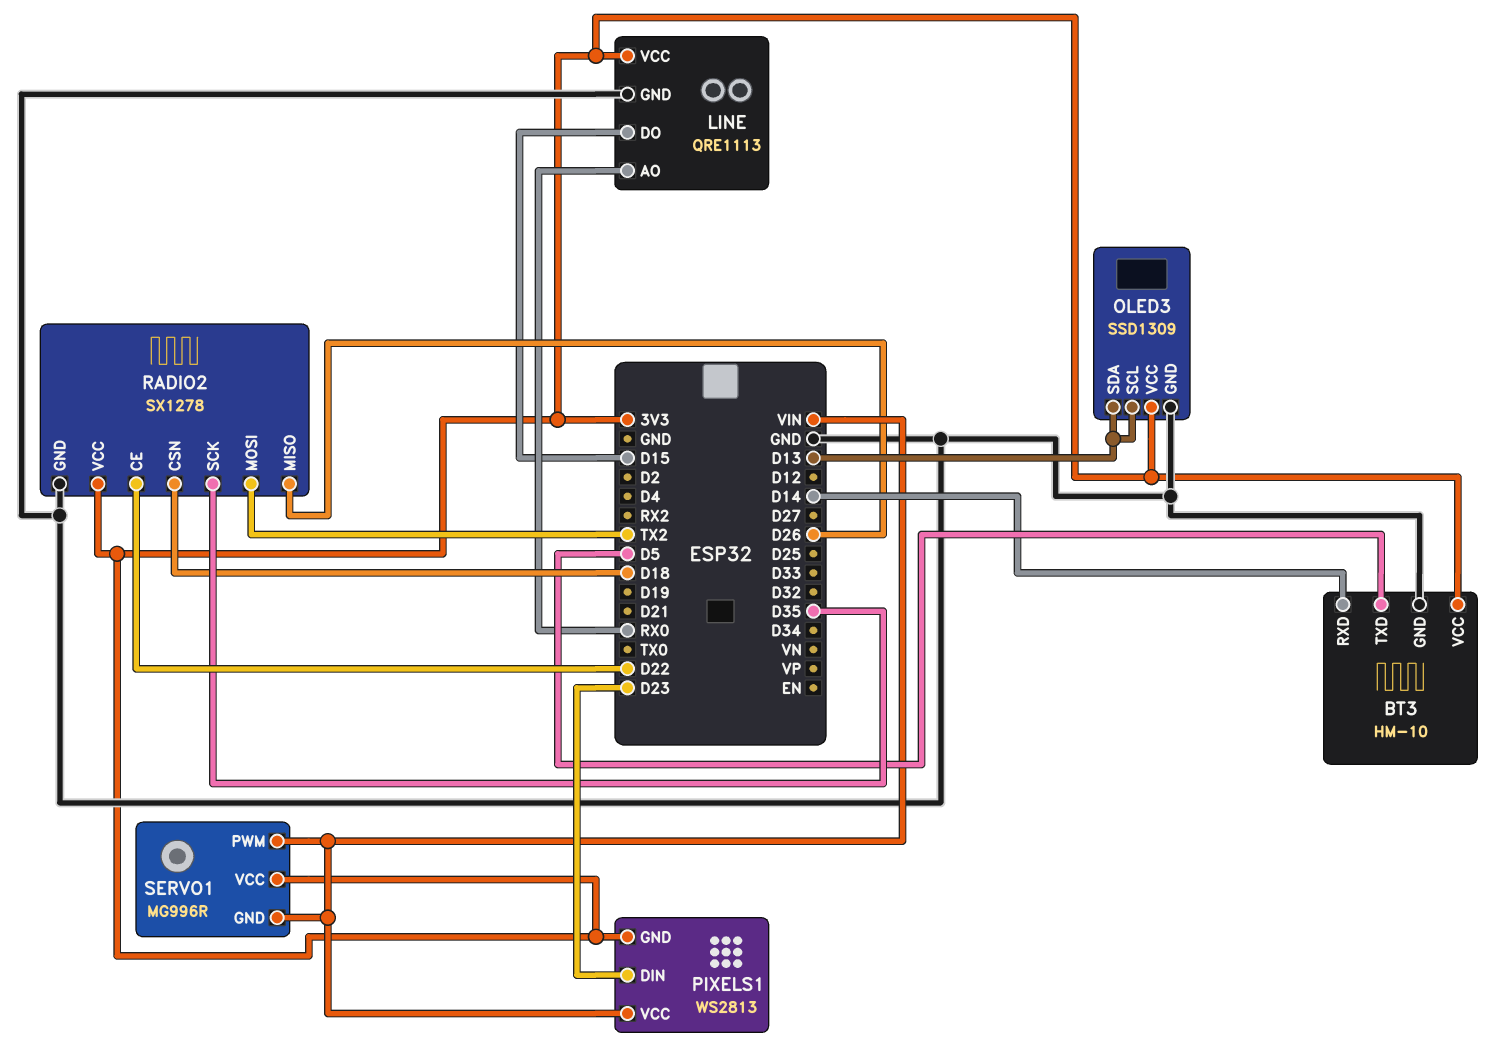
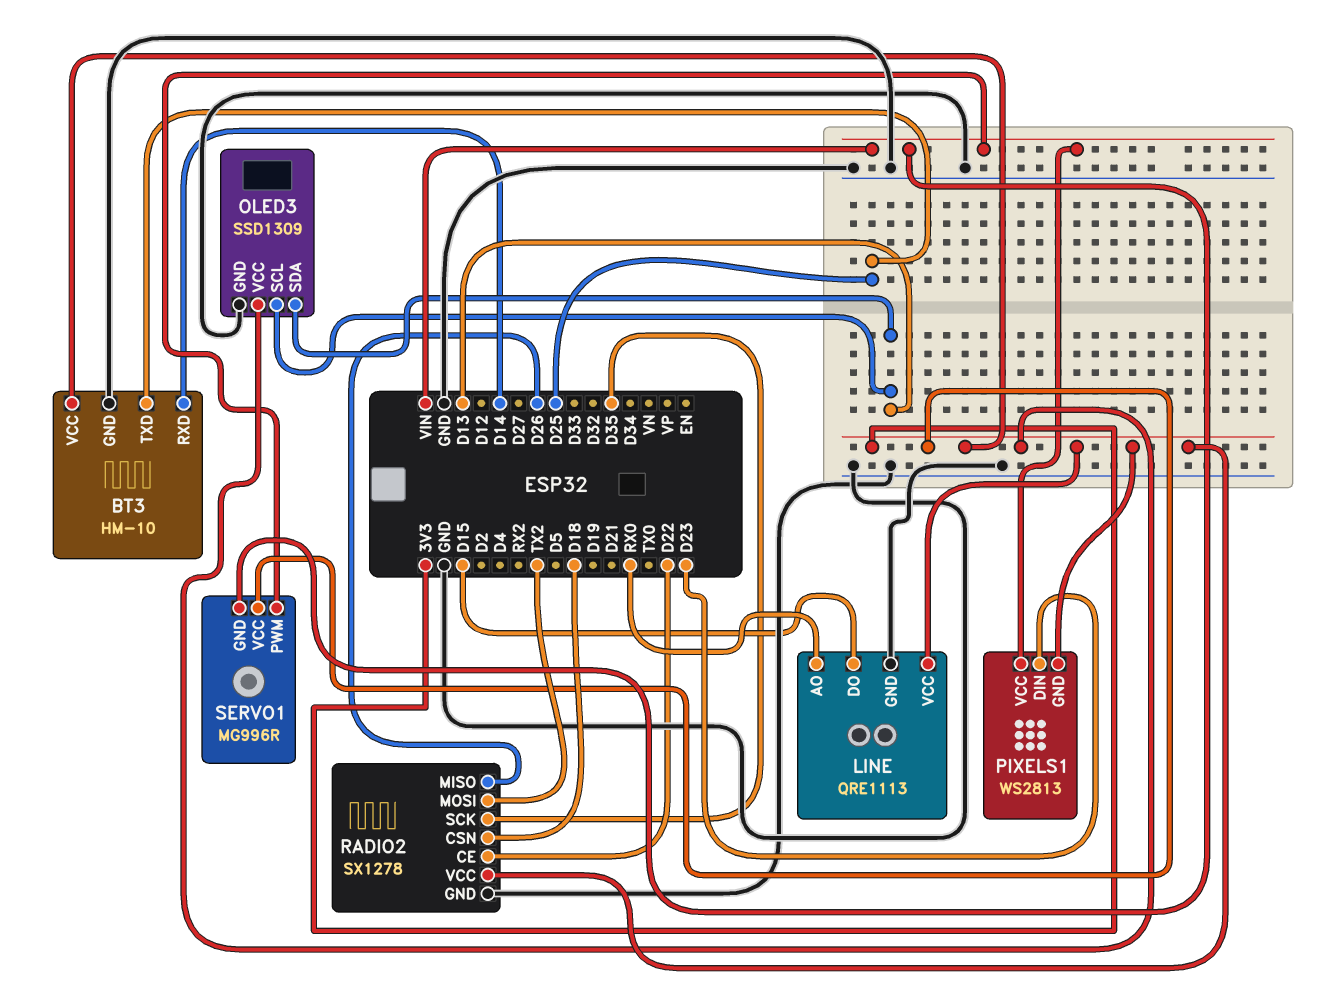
BT3 pin TXD: D5 -> D25

